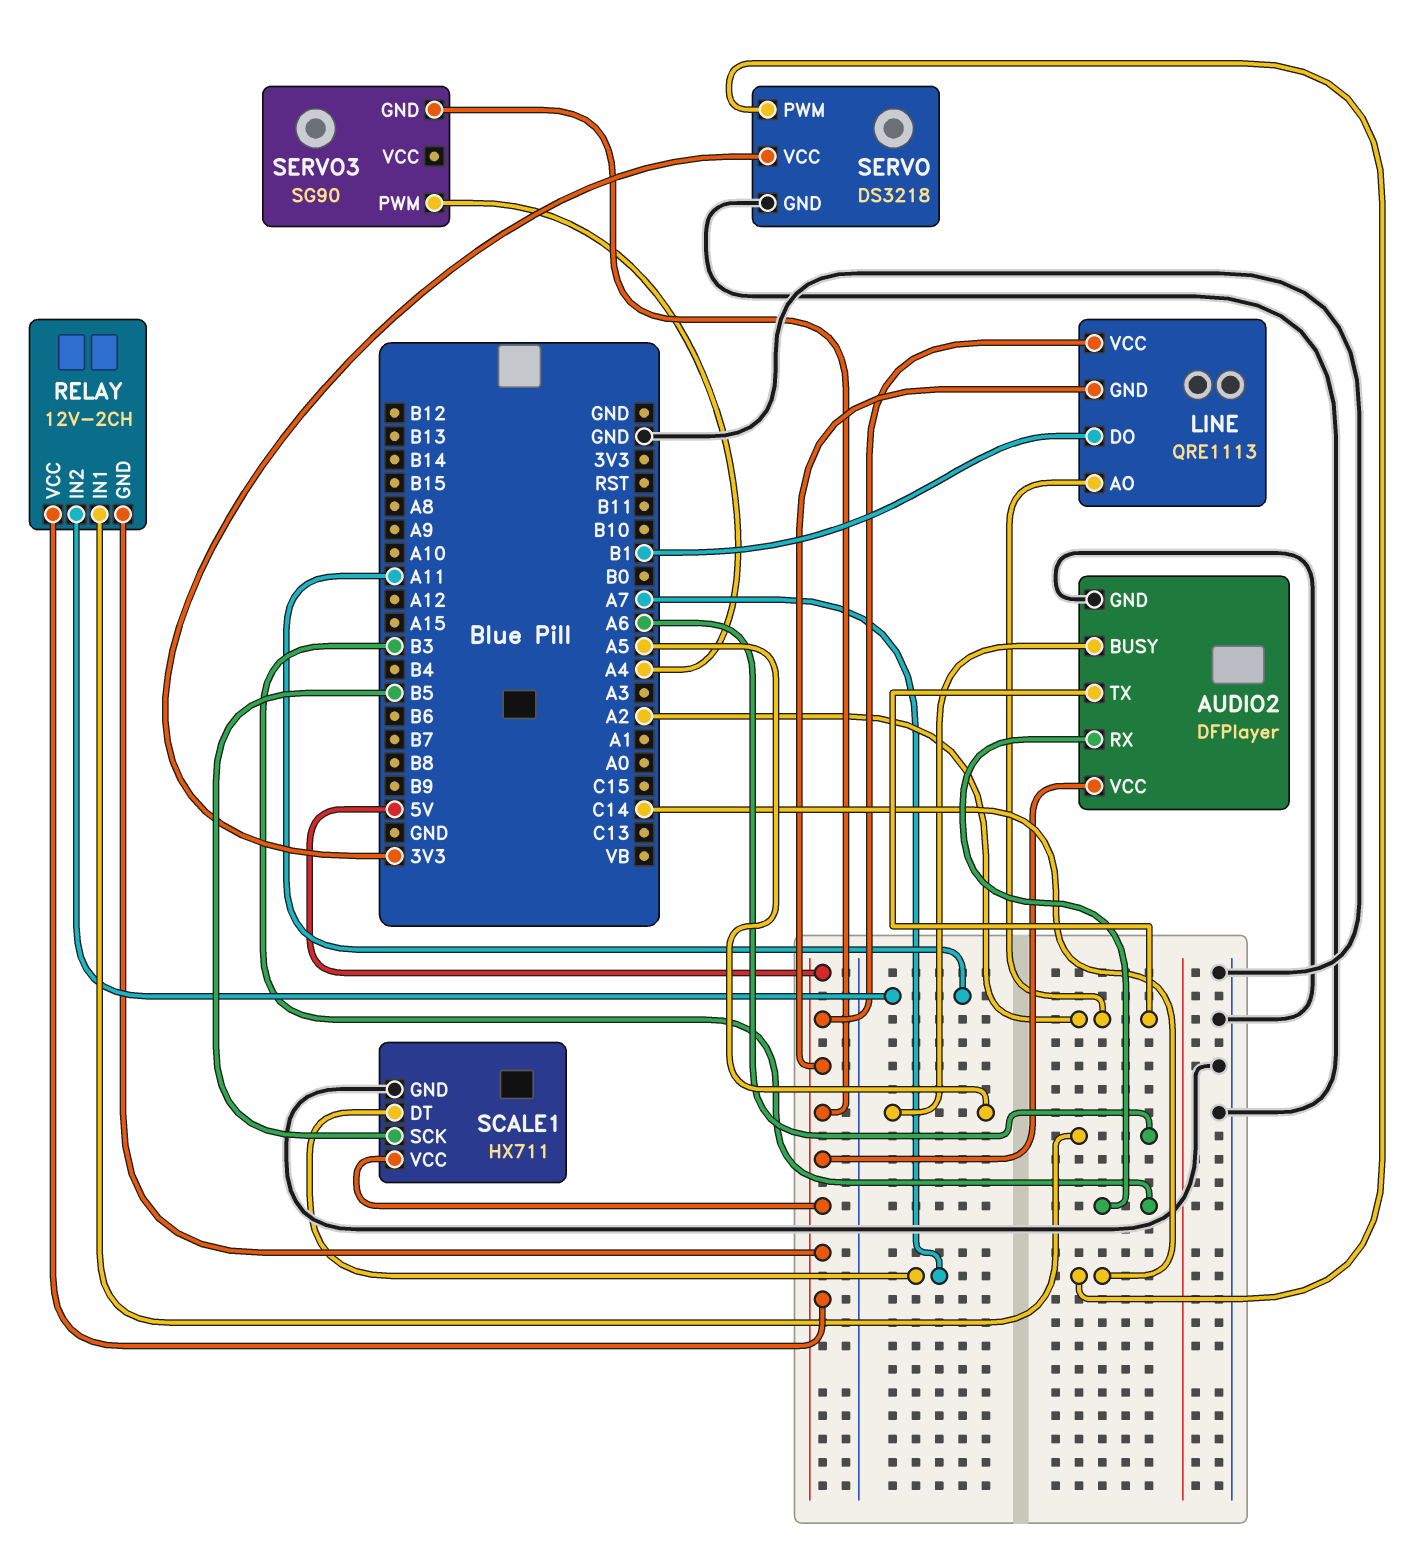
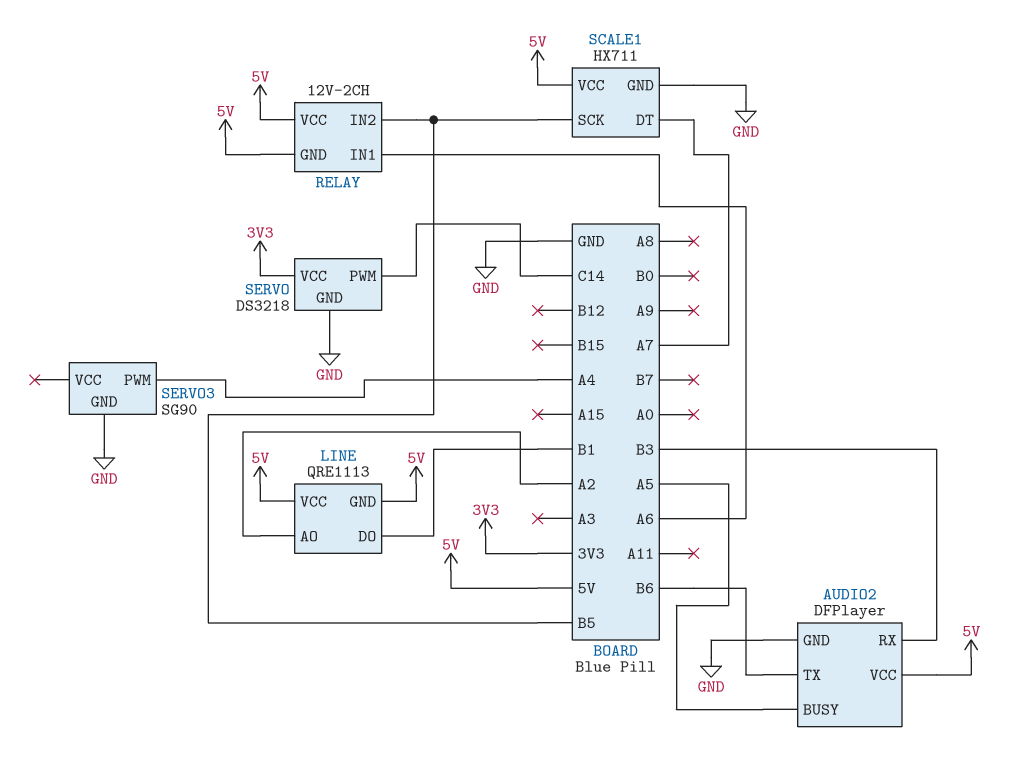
AUDIO2 pin TX: A2 -> B6
RELAY pin IN2: A11 -> B5
SERVO3 pin GND: 5V -> GND

